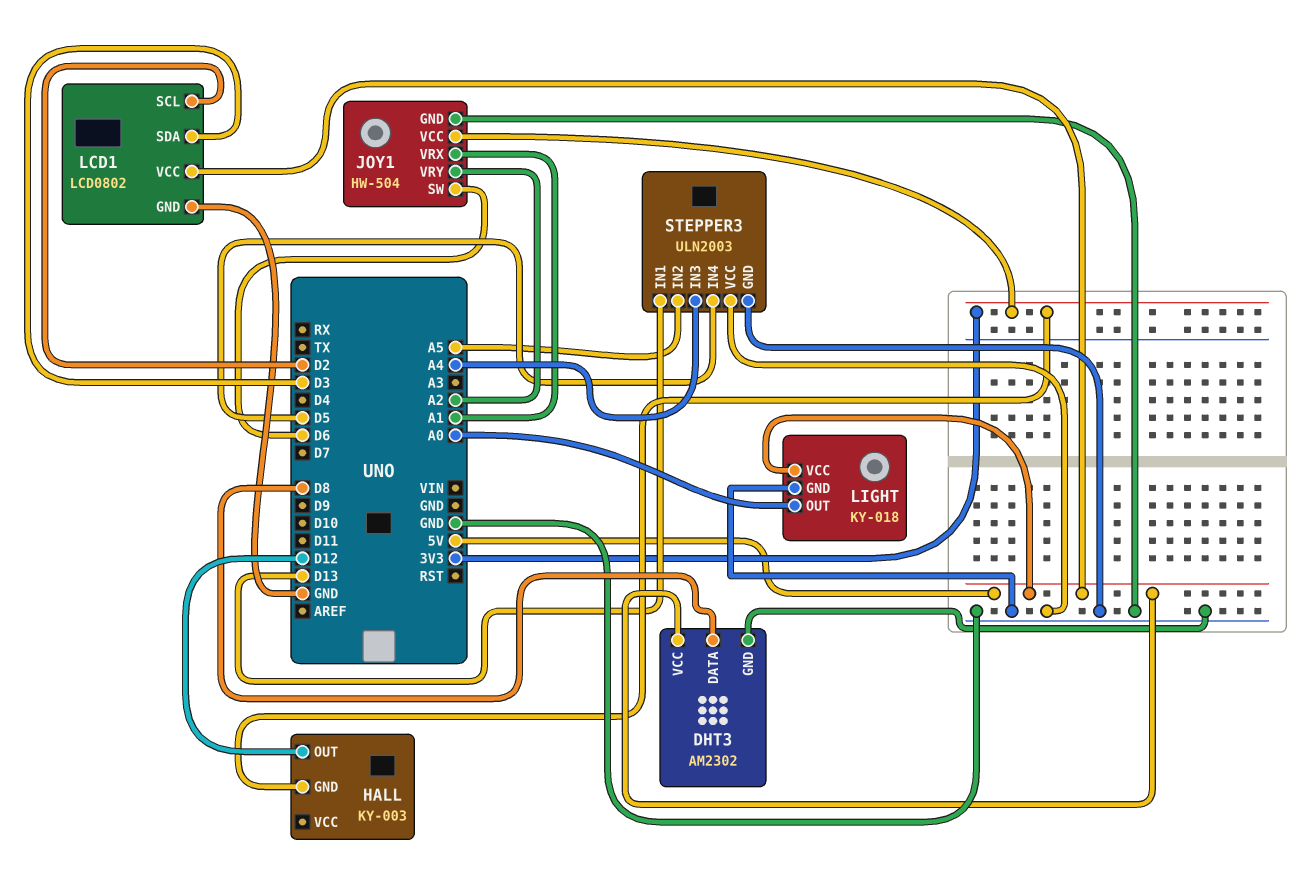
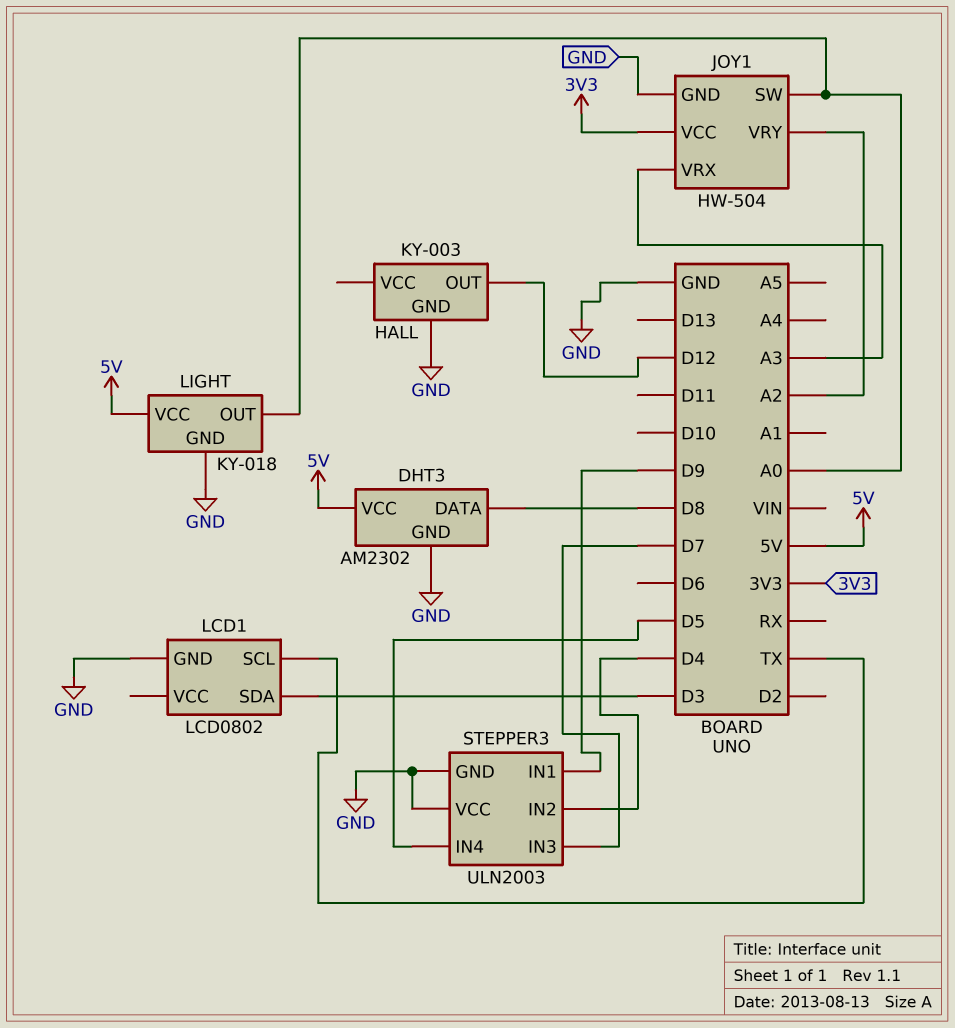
HALL pin GND: 3V3 -> GND
JOY1 pin SW: D6 -> A0
JOY1 pin VRX: A1 -> A3
LCD1 pin SCL: D2 -> TX
LCD1 pin VCC: 5V -> none
STEPPER3 pin IN1: D13 -> D9
STEPPER3 pin IN2: A5 -> D4
STEPPER3 pin IN3: A4 -> D7

